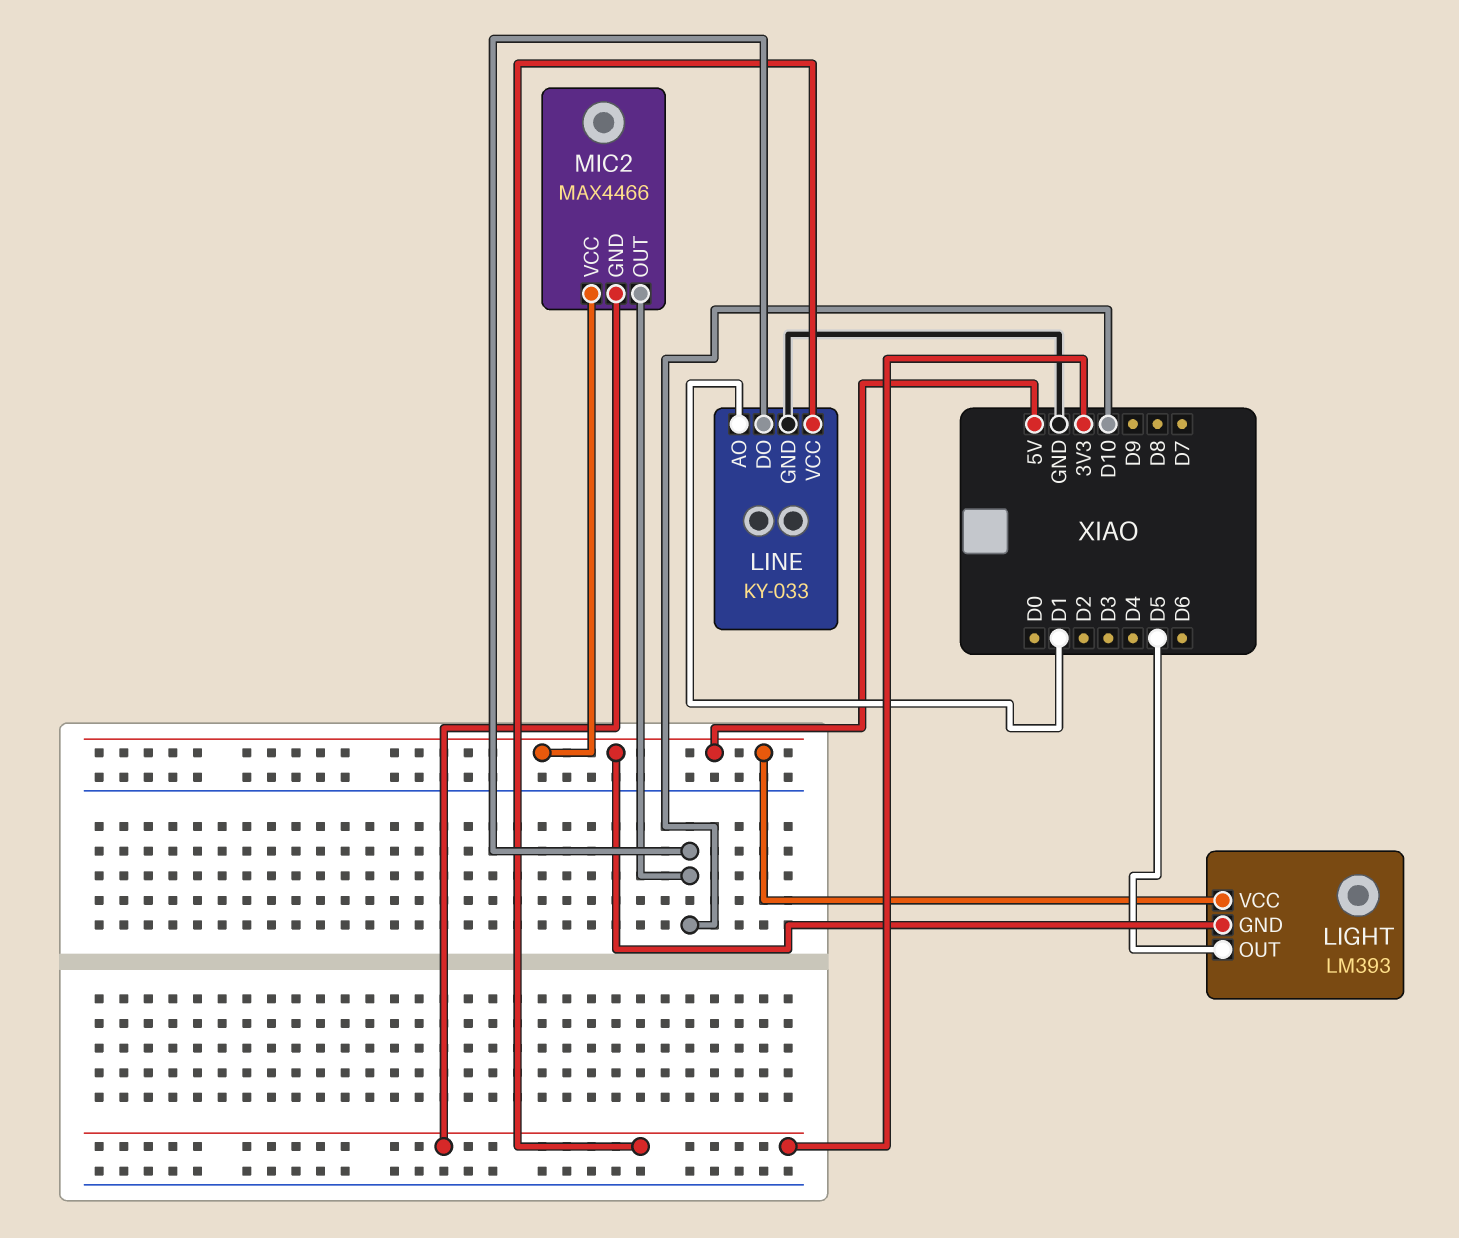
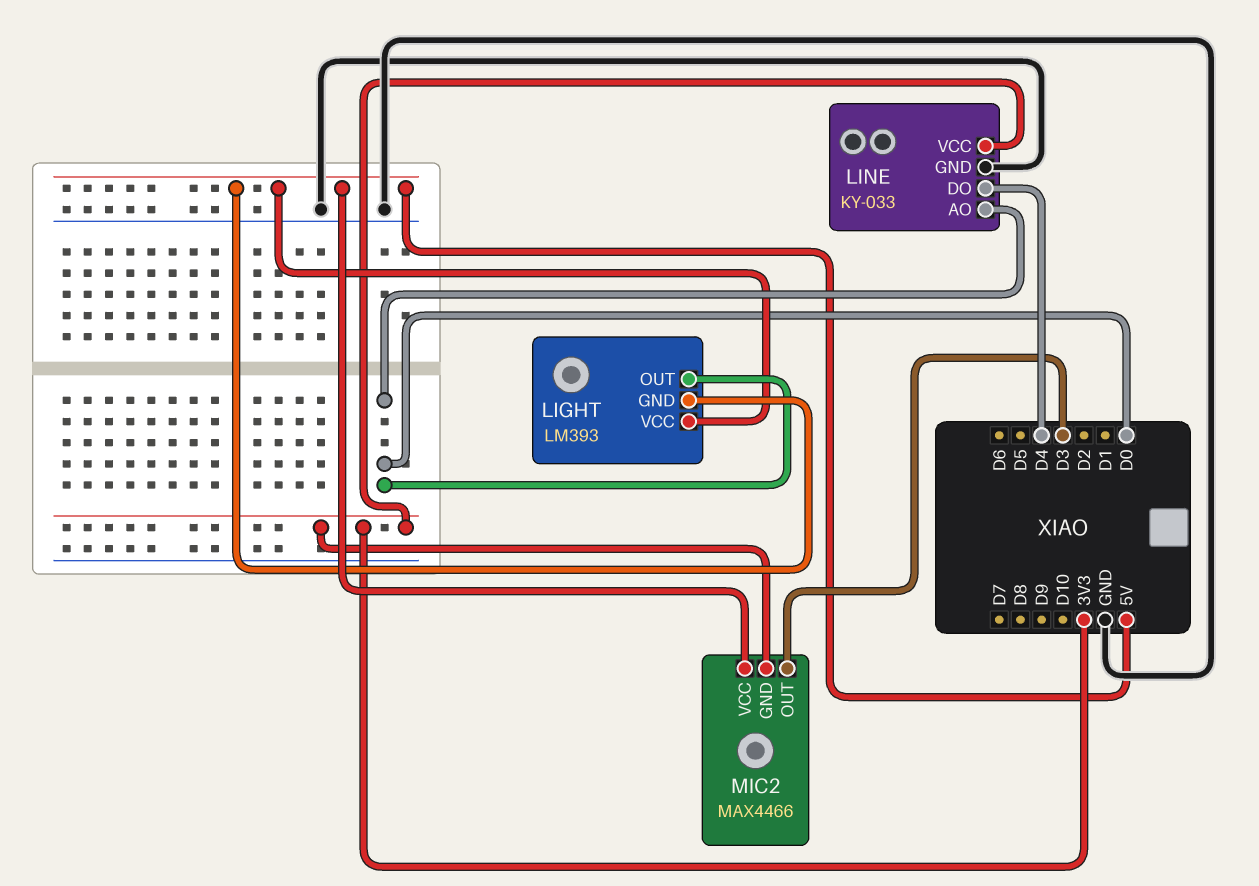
LIGHT pin OUT: D5 -> D0
LINE pin AO: D1 -> D0
LINE pin DO: D10 -> D4
MIC2 pin OUT: D10 -> D3

